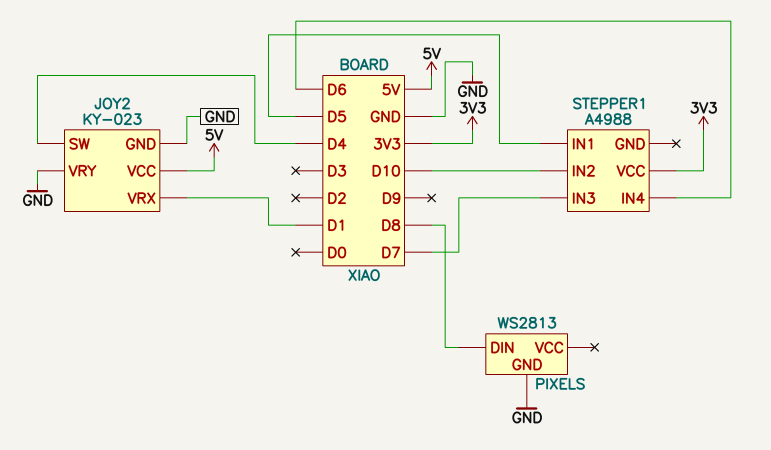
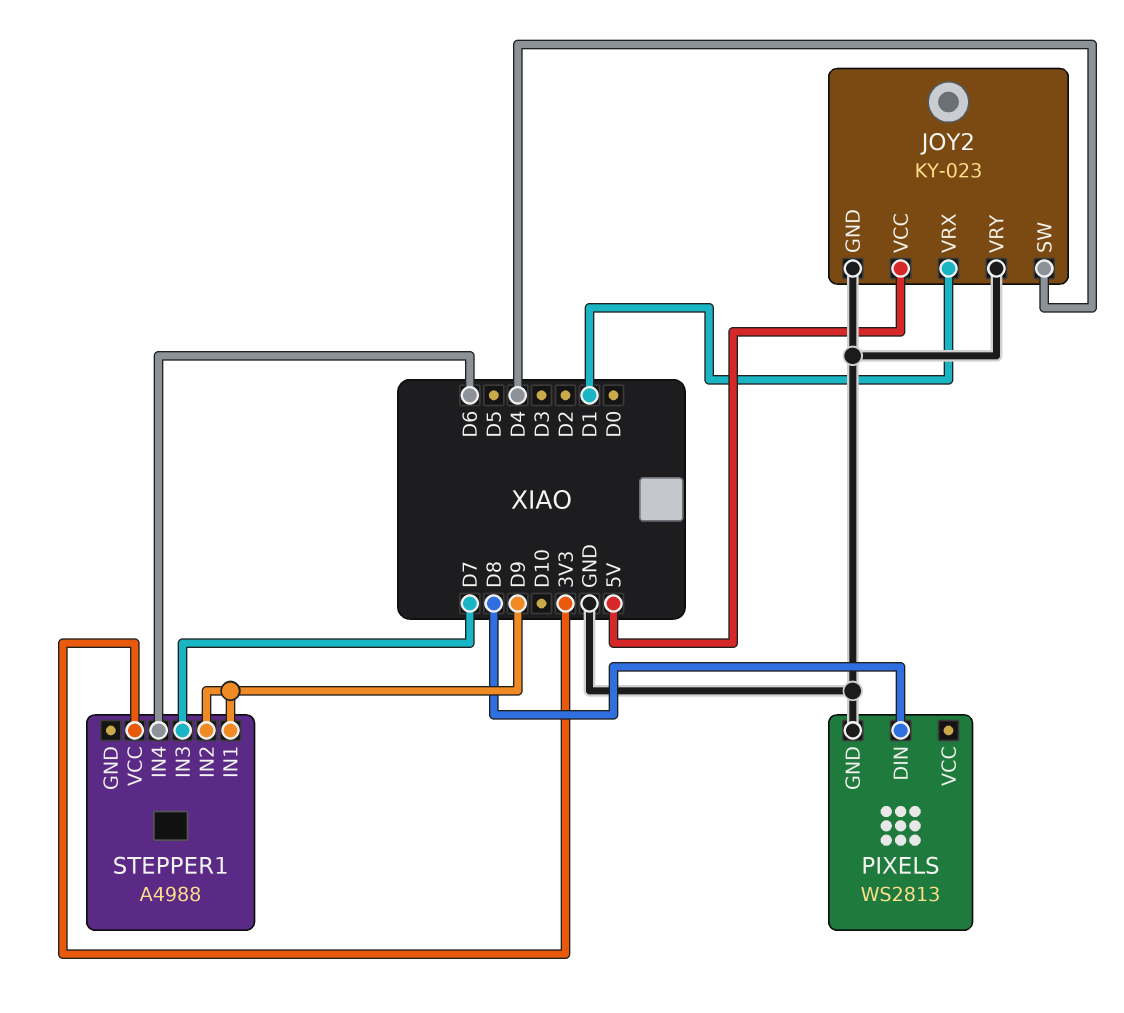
STEPPER1 pin IN1: D5 -> D9
STEPPER1 pin IN2: D10 -> D9

